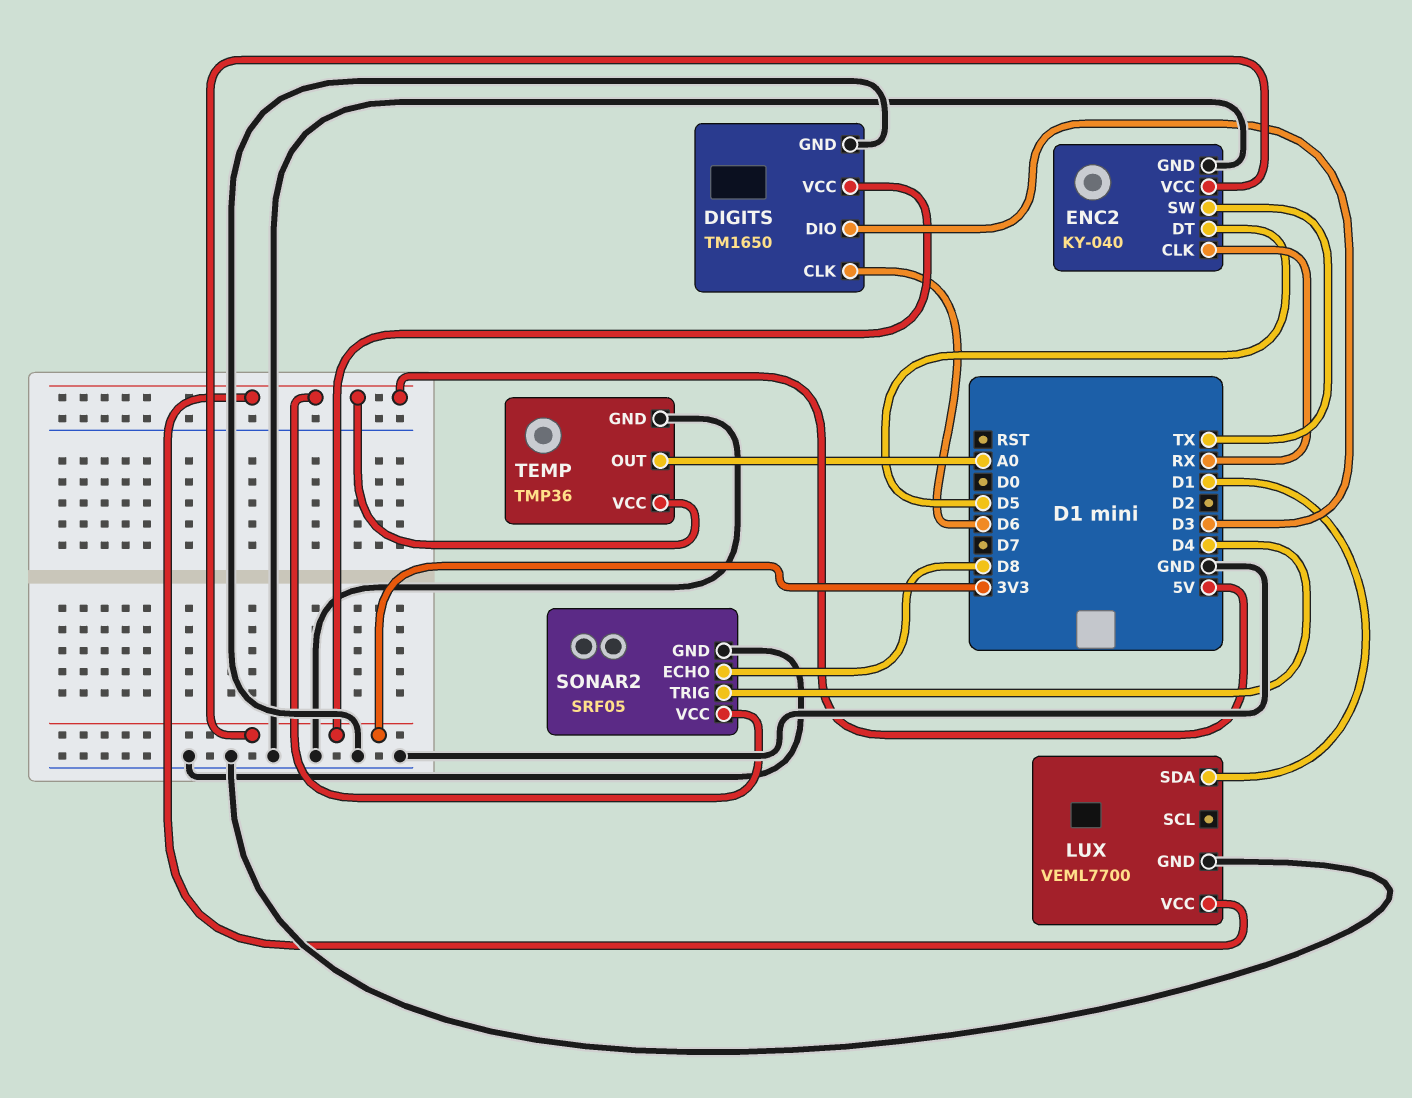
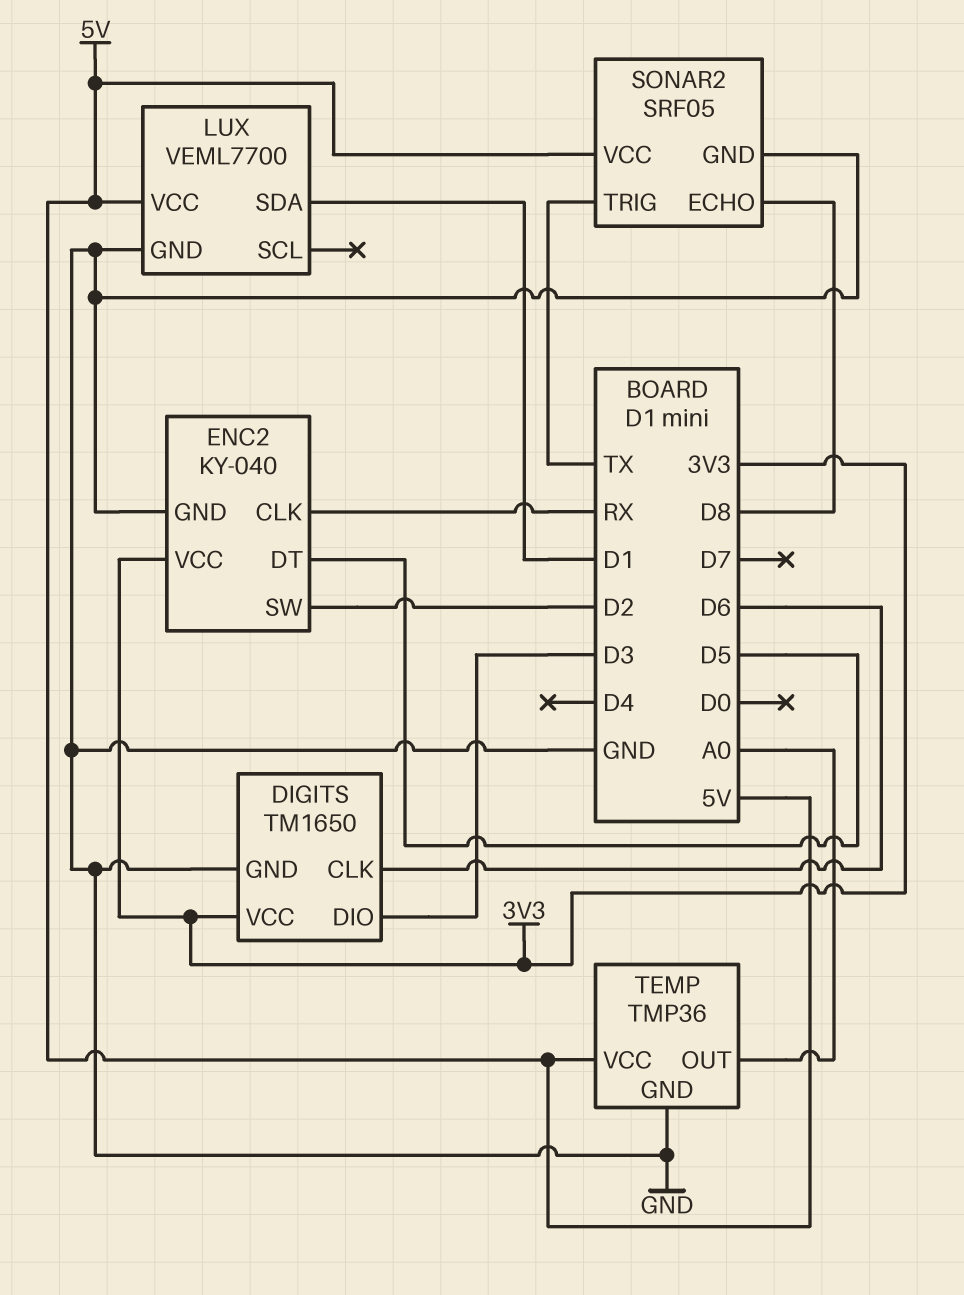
ENC2 pin SW: TX -> D2
SONAR2 pin TRIG: D4 -> TX

